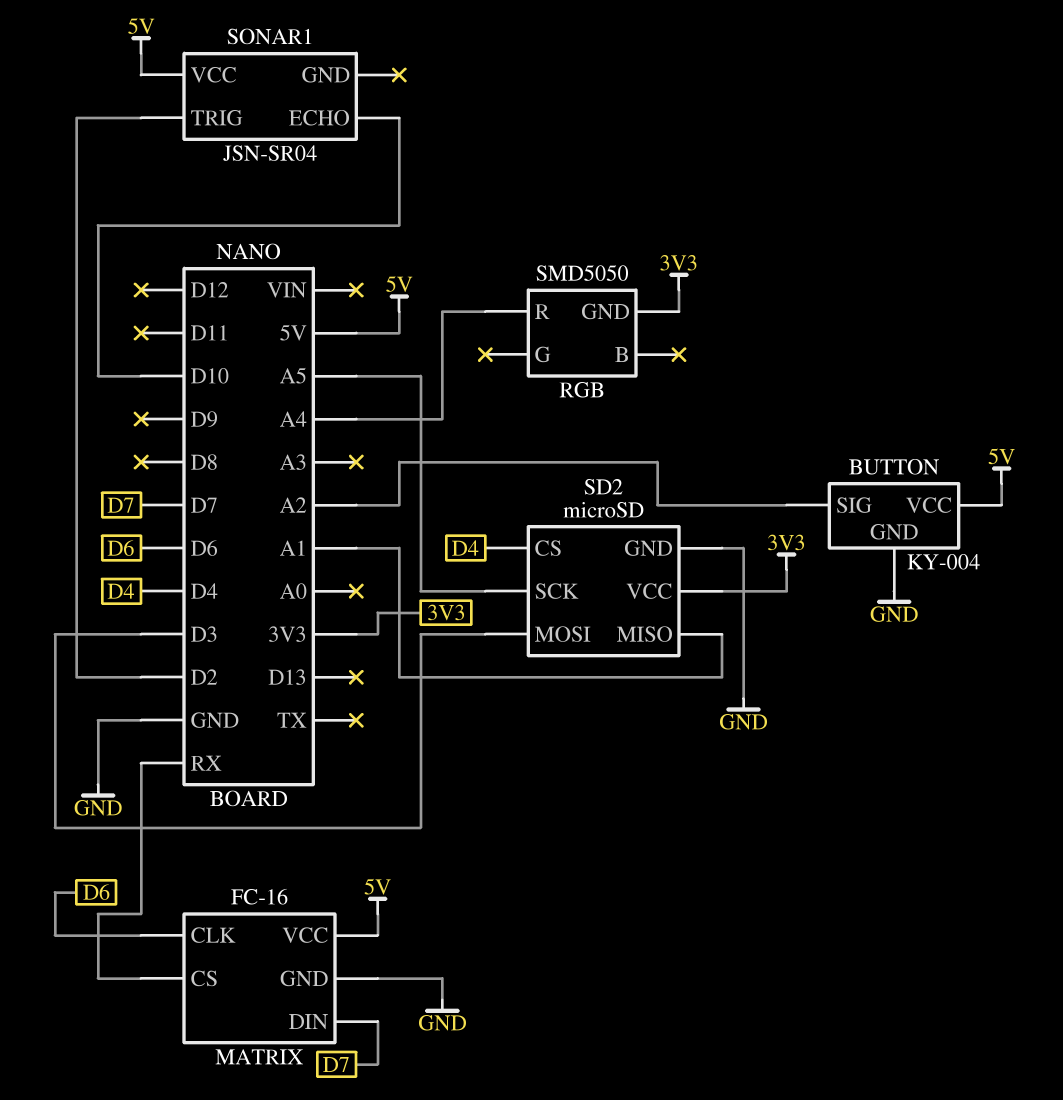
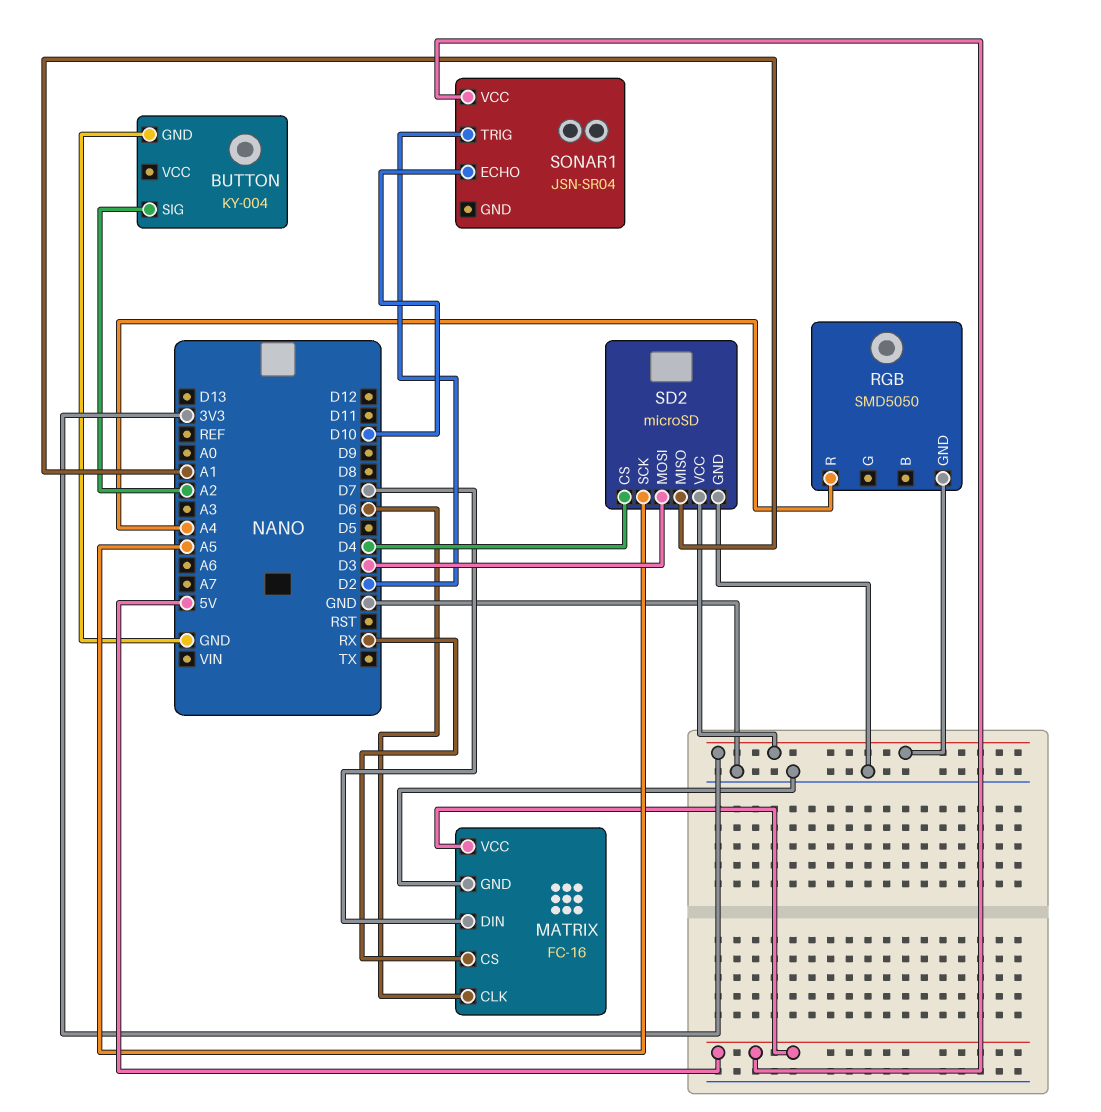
BUTTON pin VCC: 5V -> none

